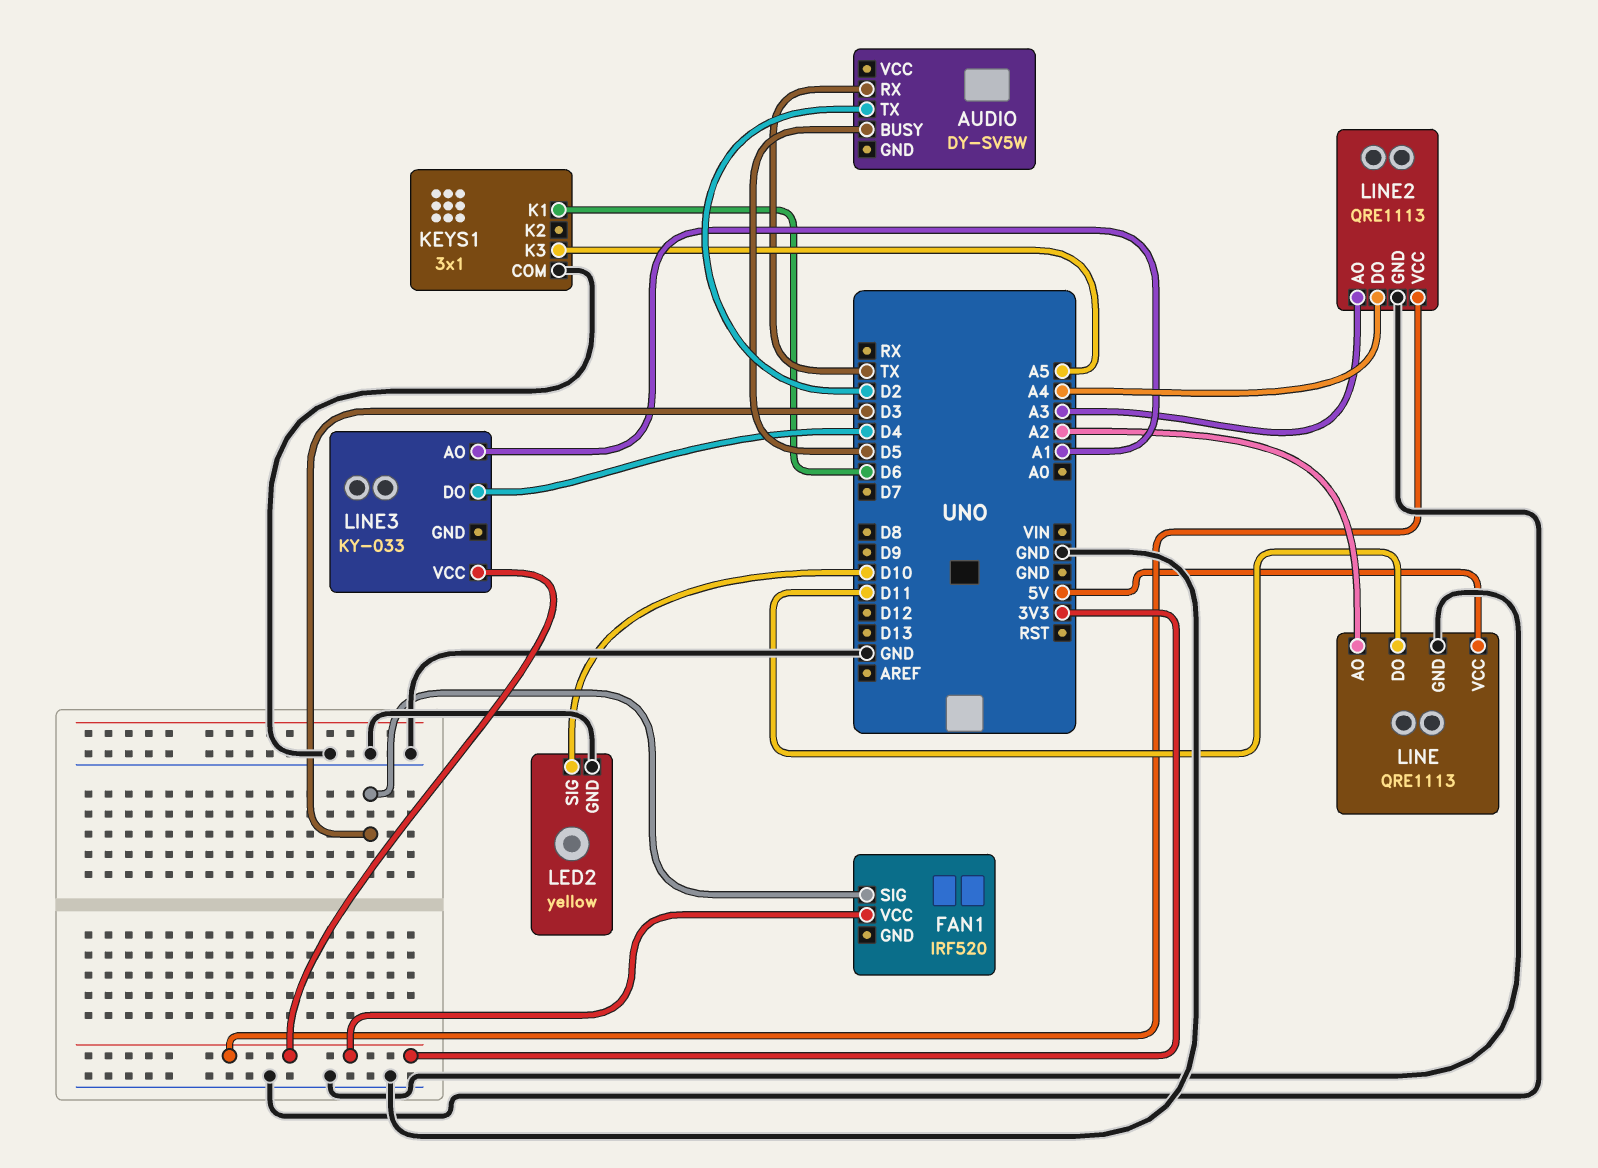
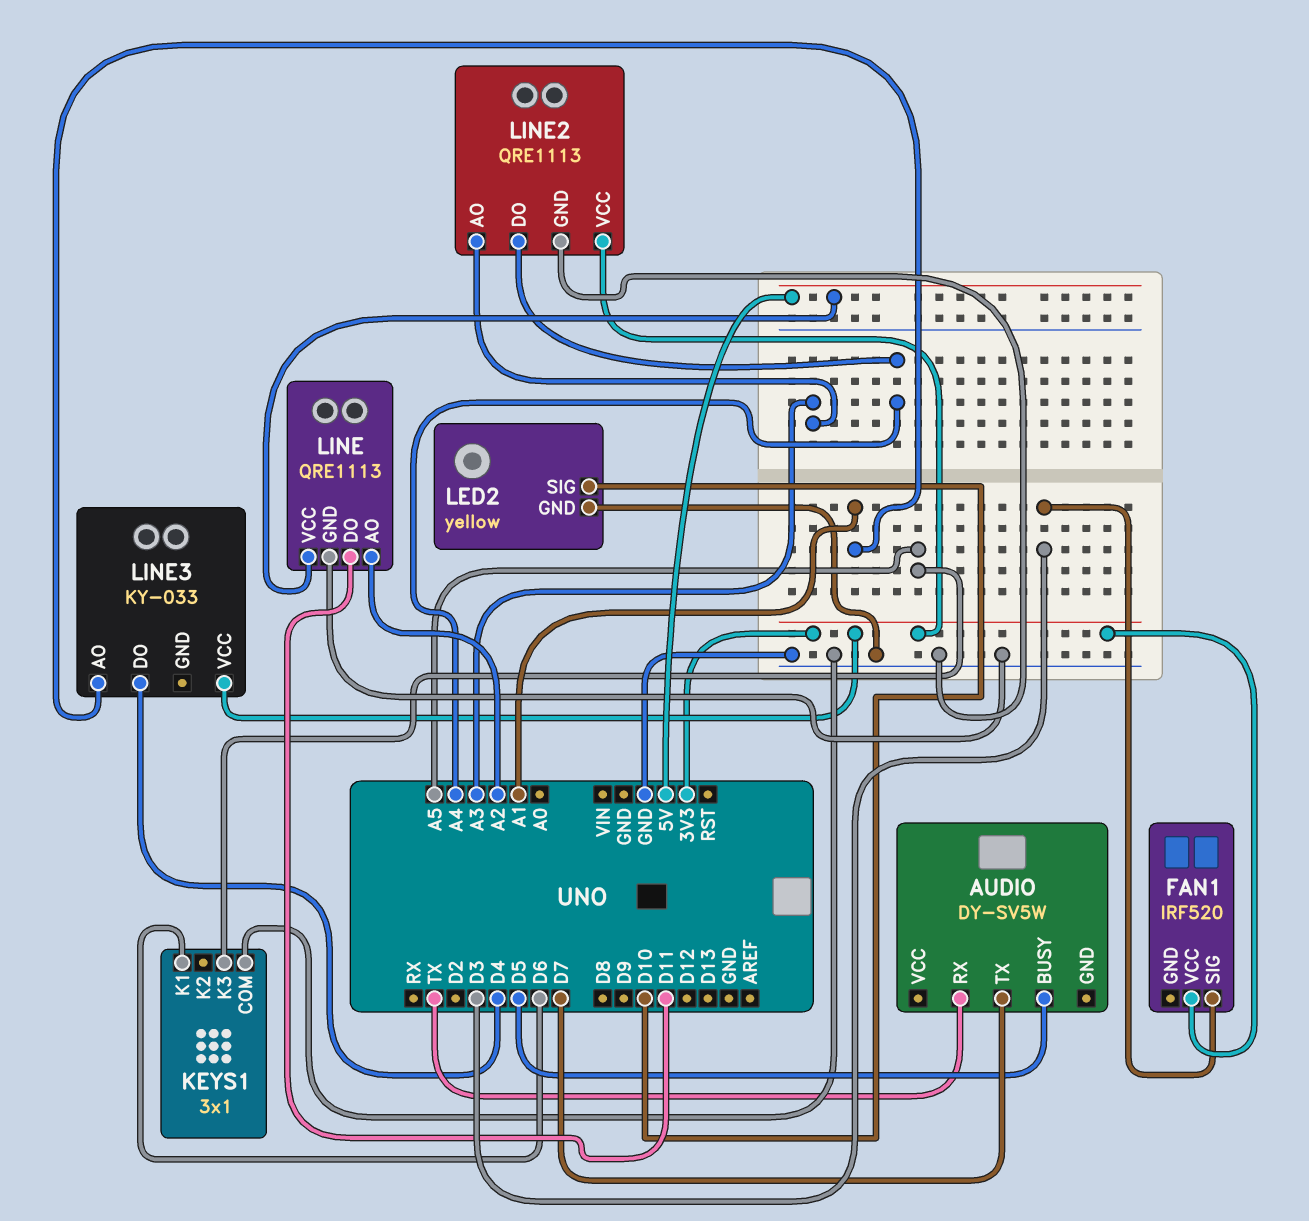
AUDIO pin TX: D2 -> D7

